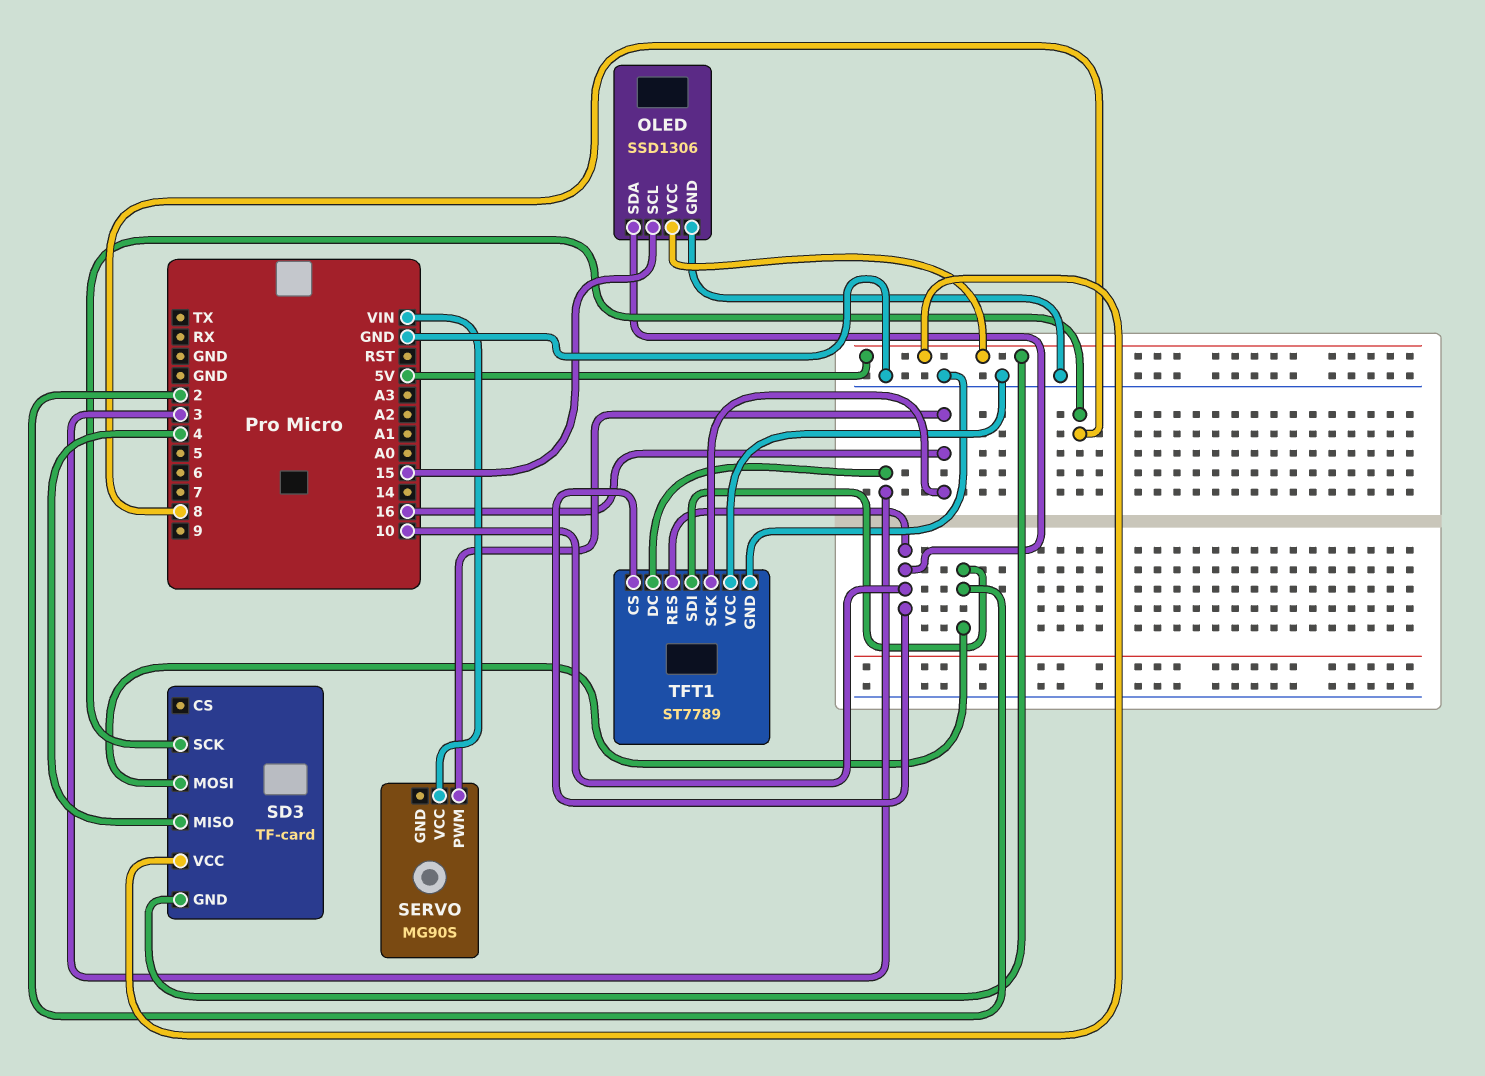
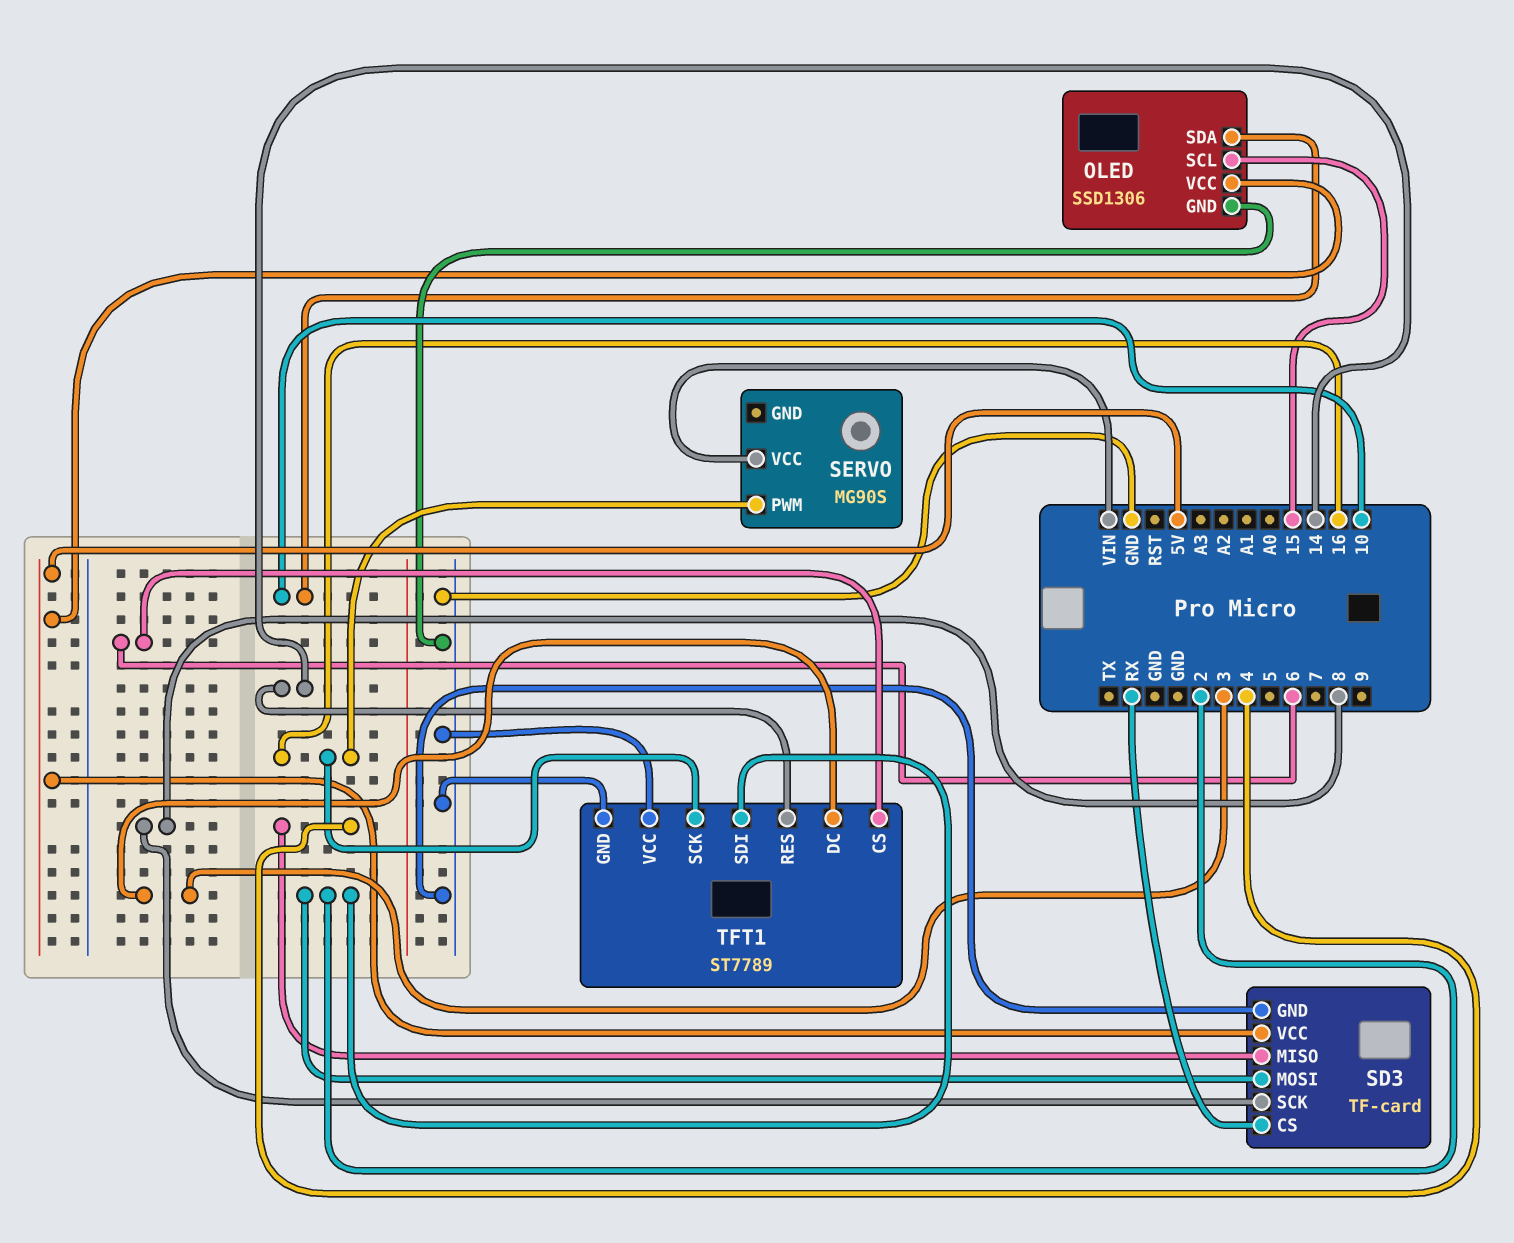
SD3 pin CS: none -> RX
SD3 pin GND: 5V -> GND
TFT1 pin CS: 10 -> 6
TFT1 pin RES: 10 -> 14

